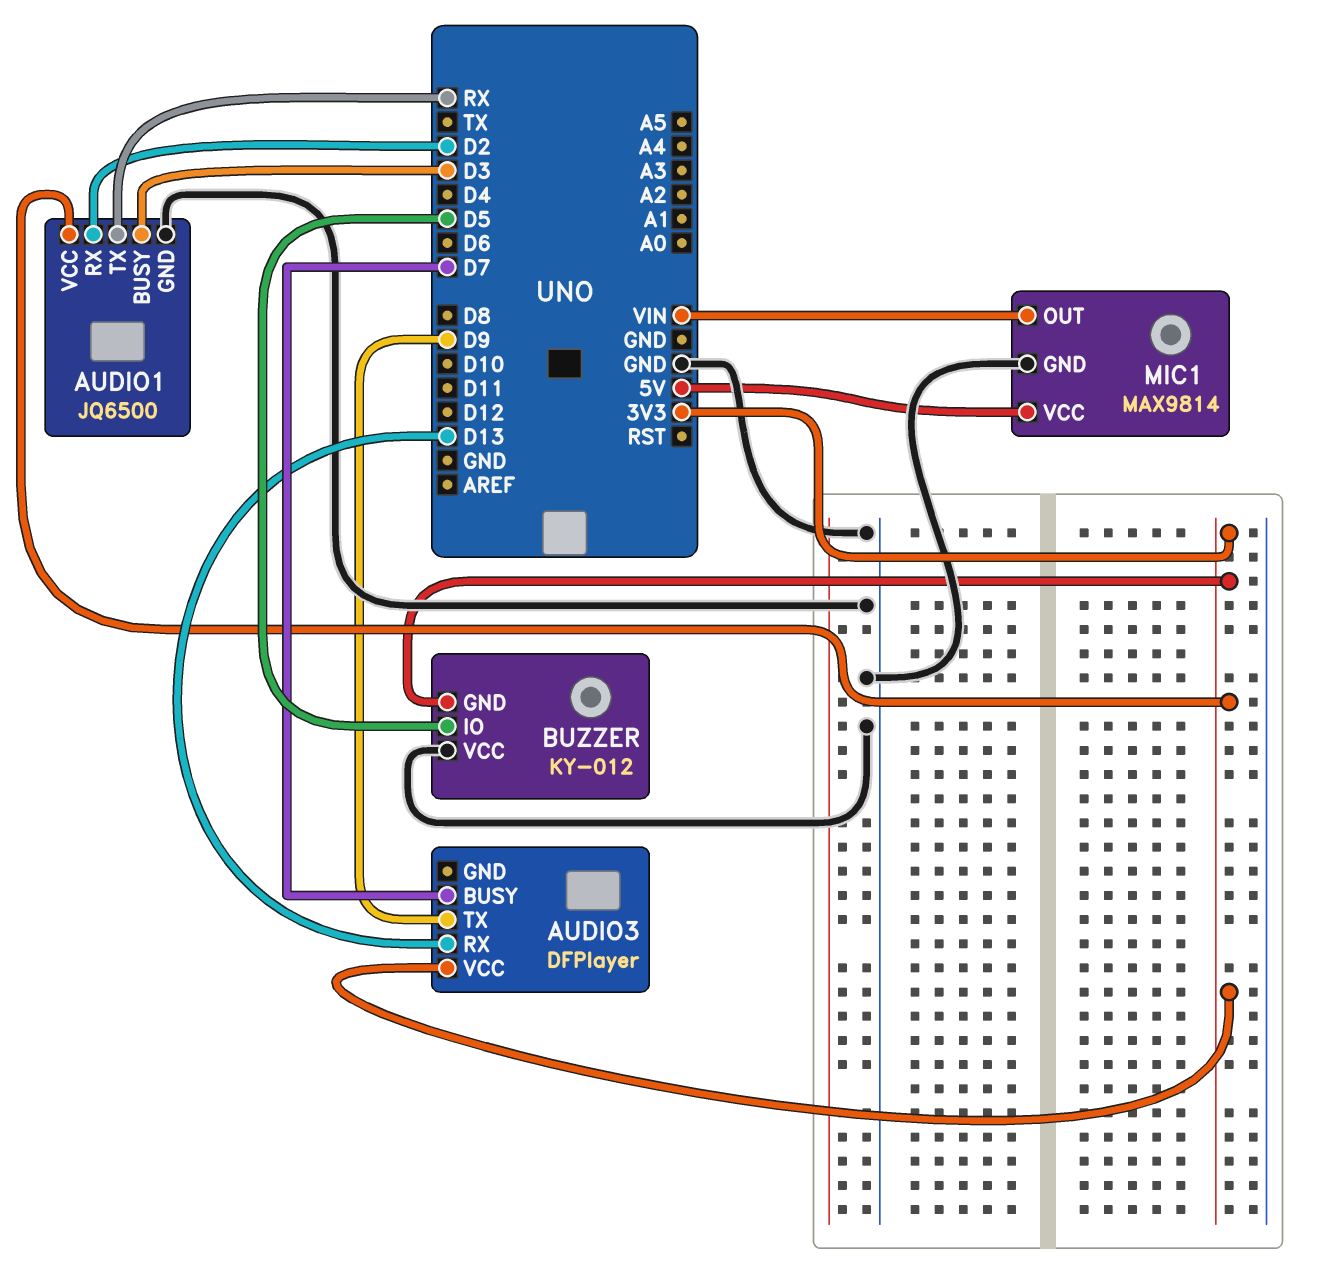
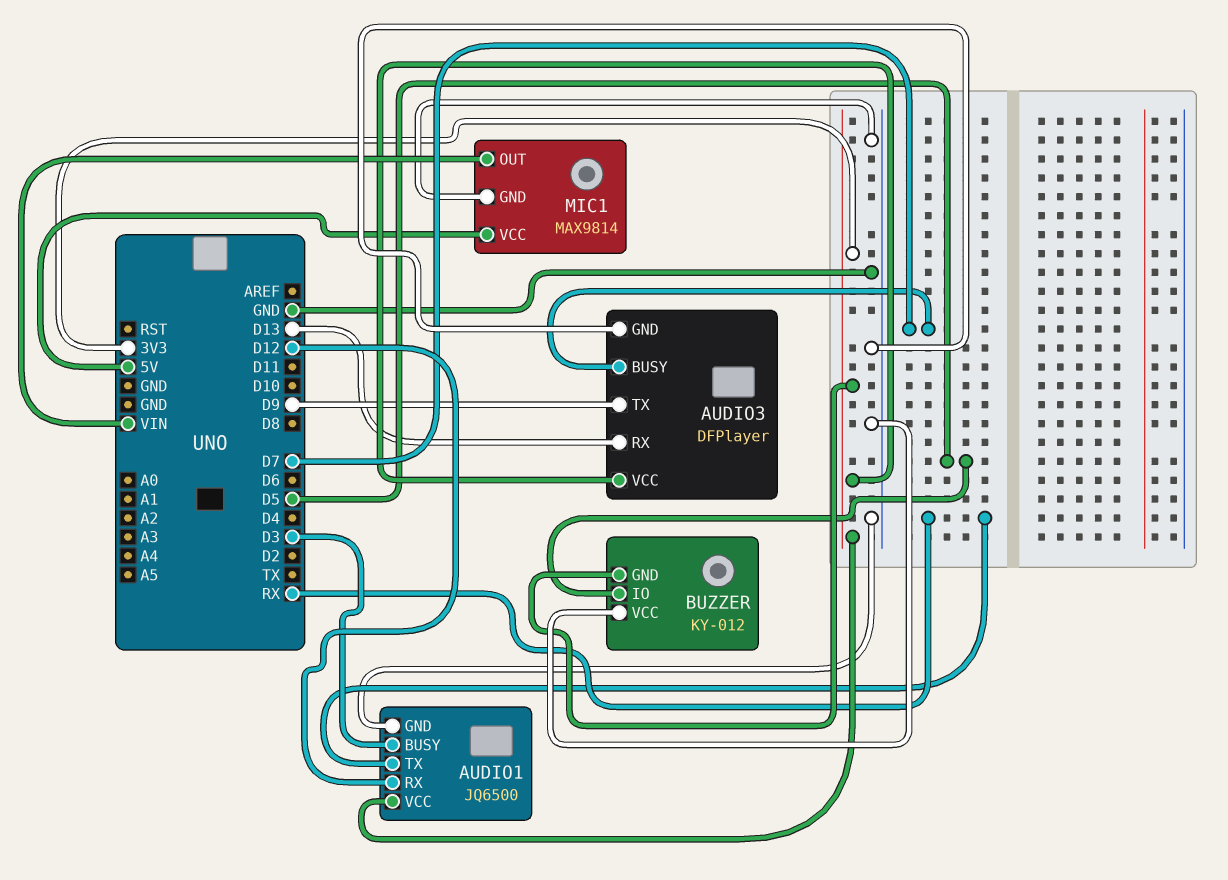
AUDIO1 pin RX: D2 -> D12
AUDIO3 pin GND: none -> GND

